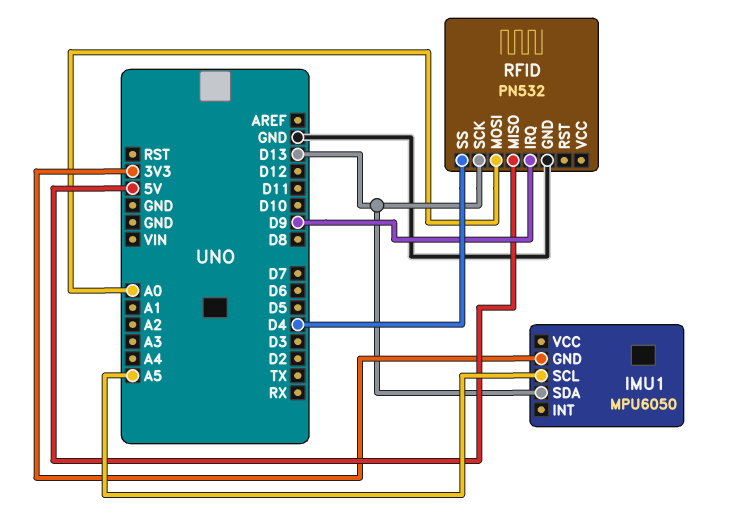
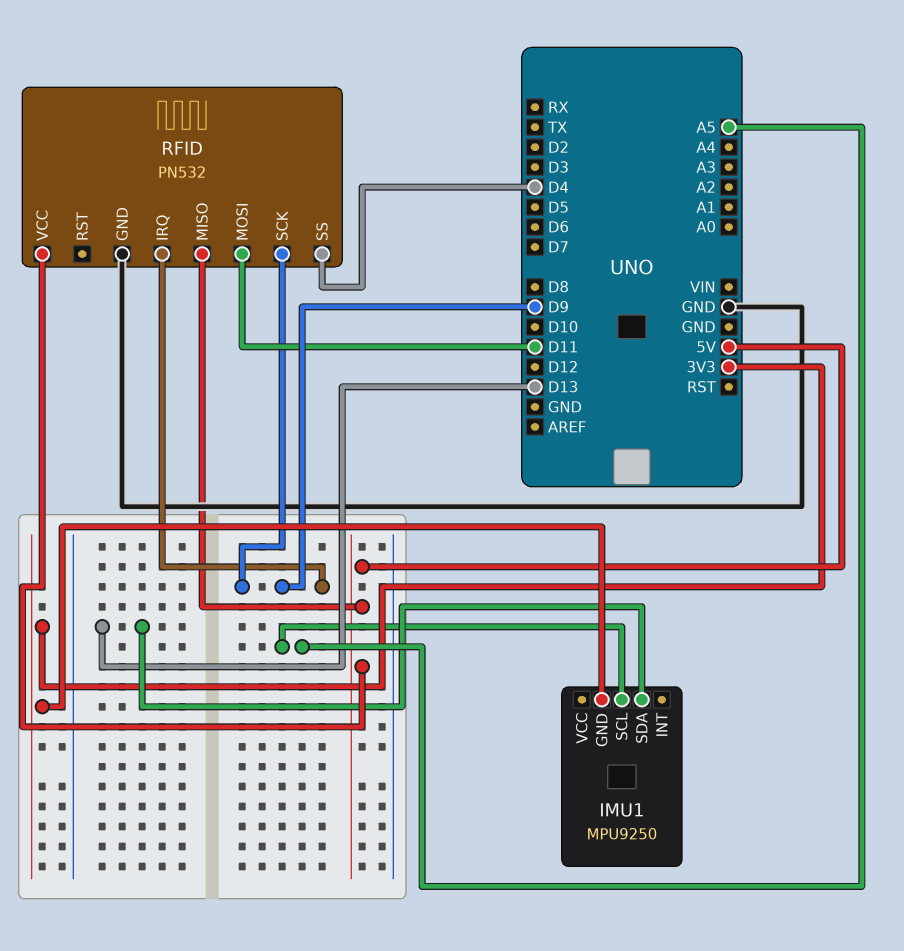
IMU1: MPU6050 -> MPU9250
RFID pin MOSI: A0 -> D11
RFID pin SCK: D13 -> D9
RFID pin VCC: none -> 5V

